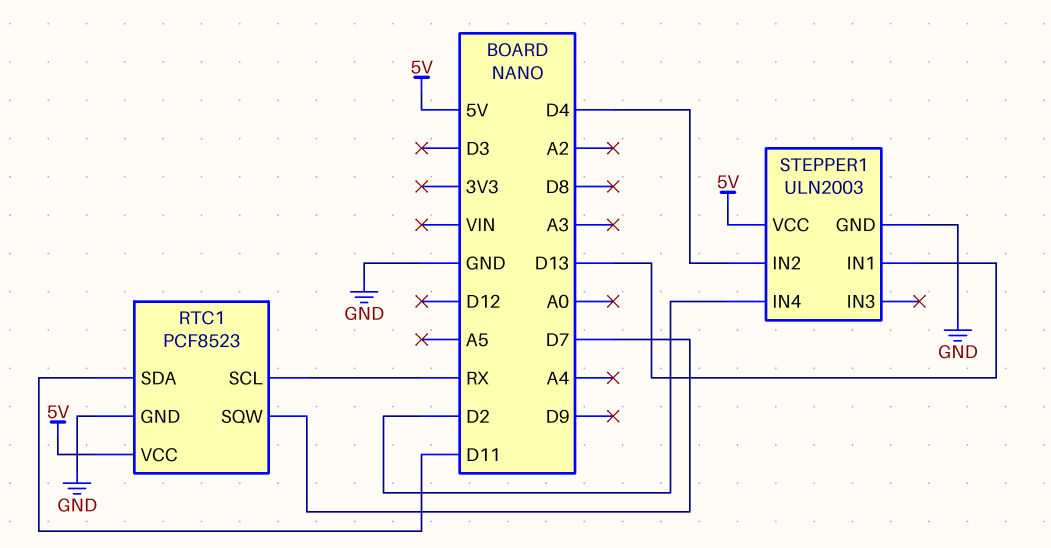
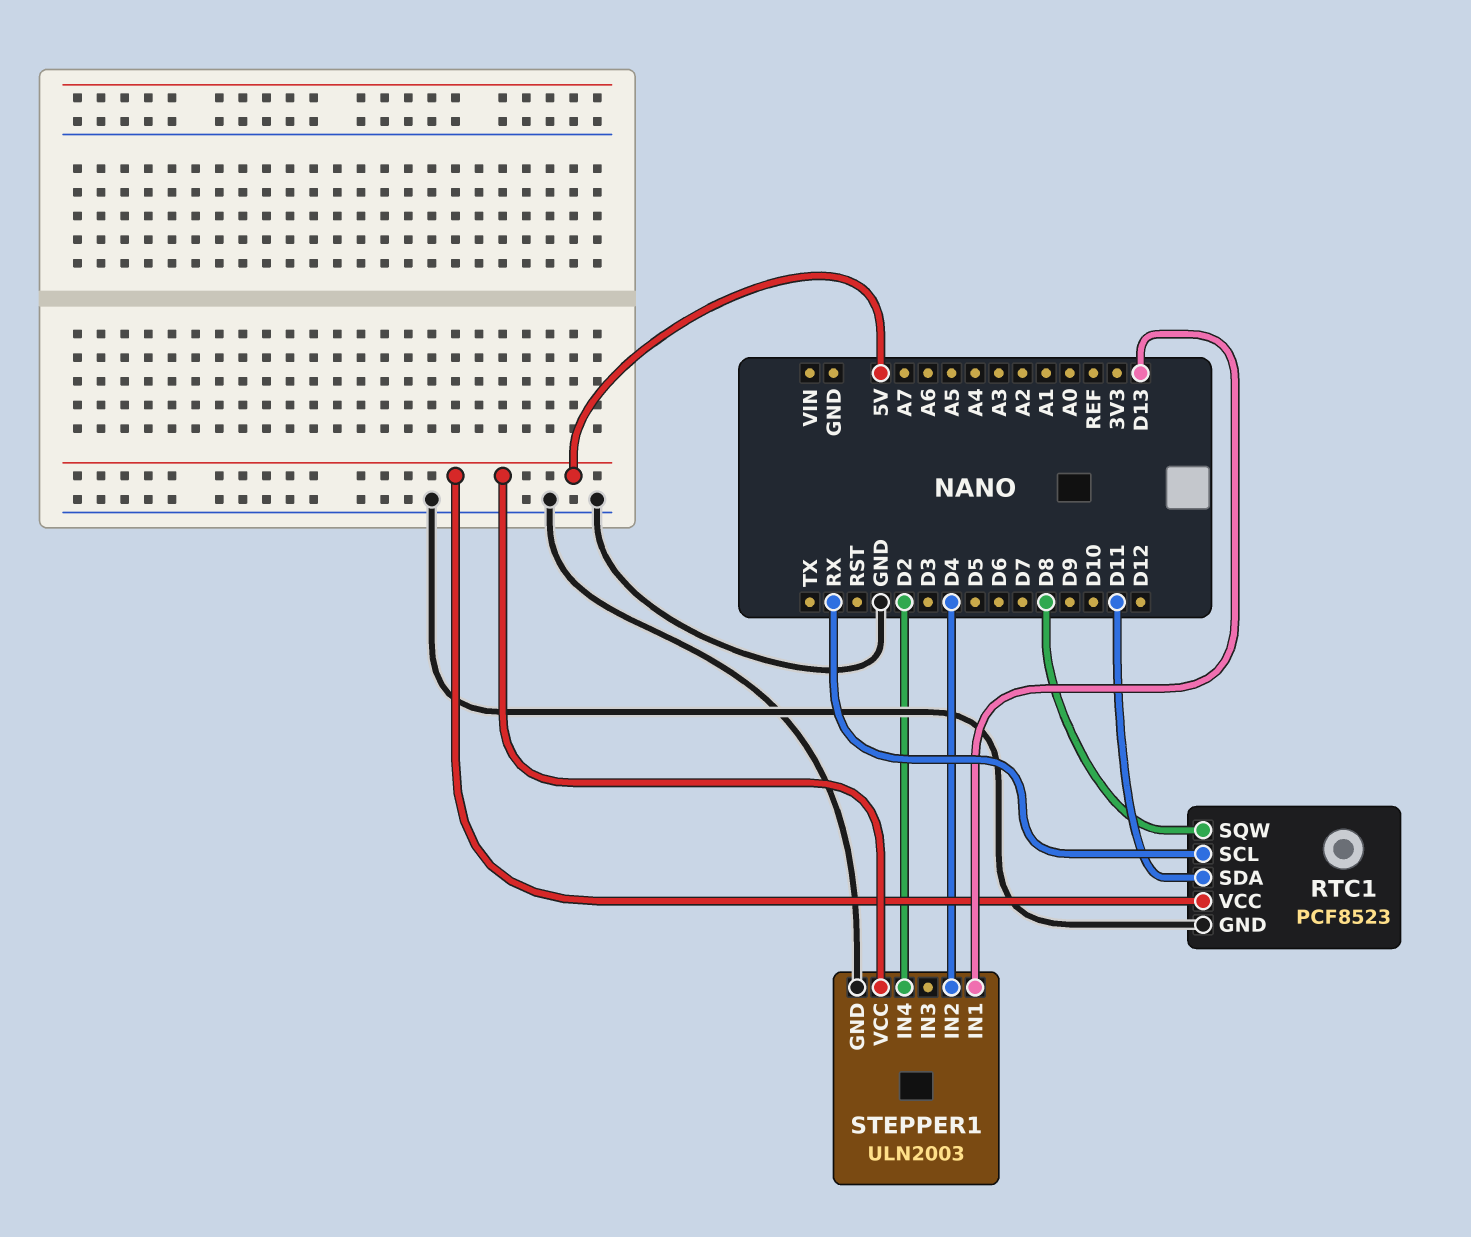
RTC1 pin SQW: D7 -> D8

